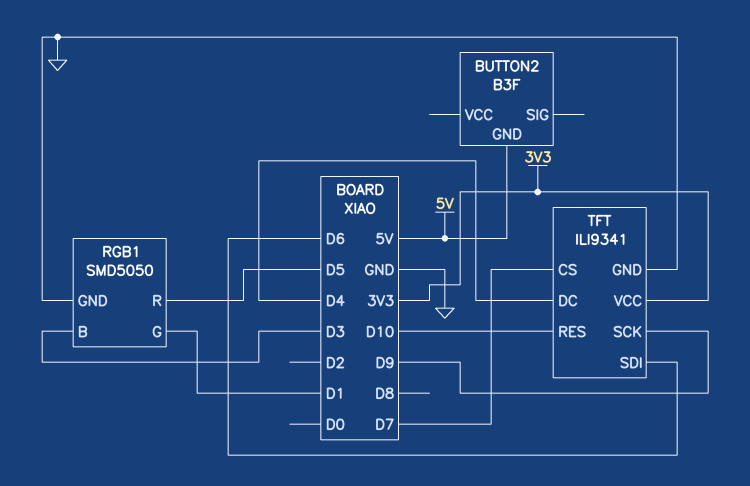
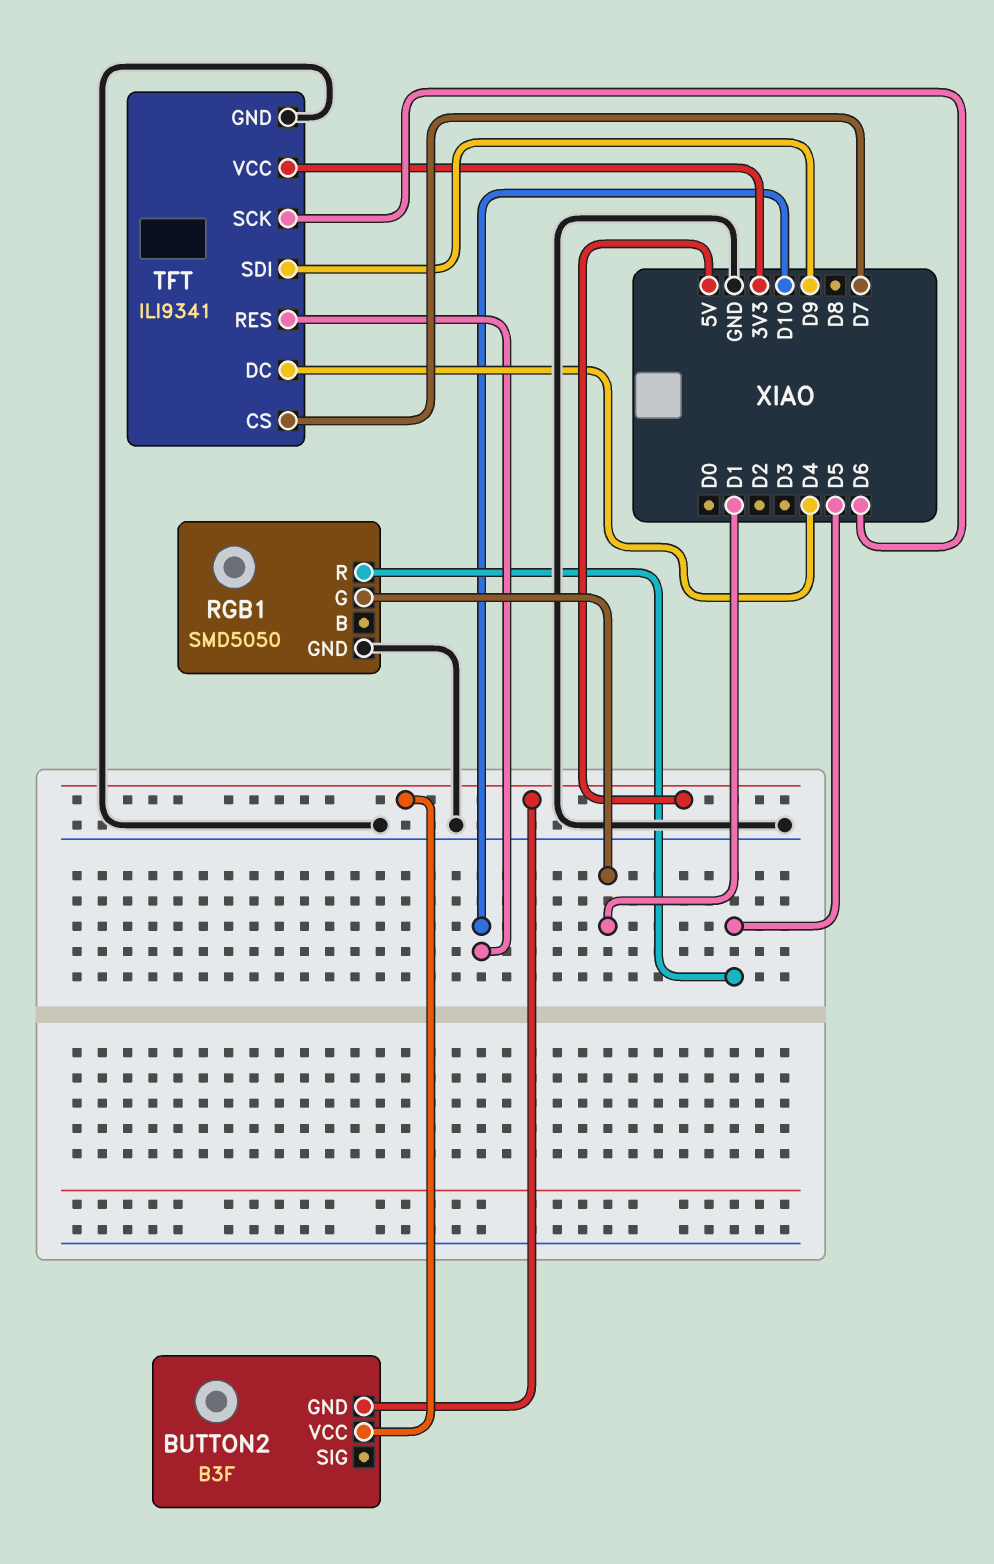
BUTTON2 pin VCC: none -> 5V
RGB1 pin B: D3 -> none
TFT pin SCK: D9 -> D6
TFT pin SDI: D6 -> D9

